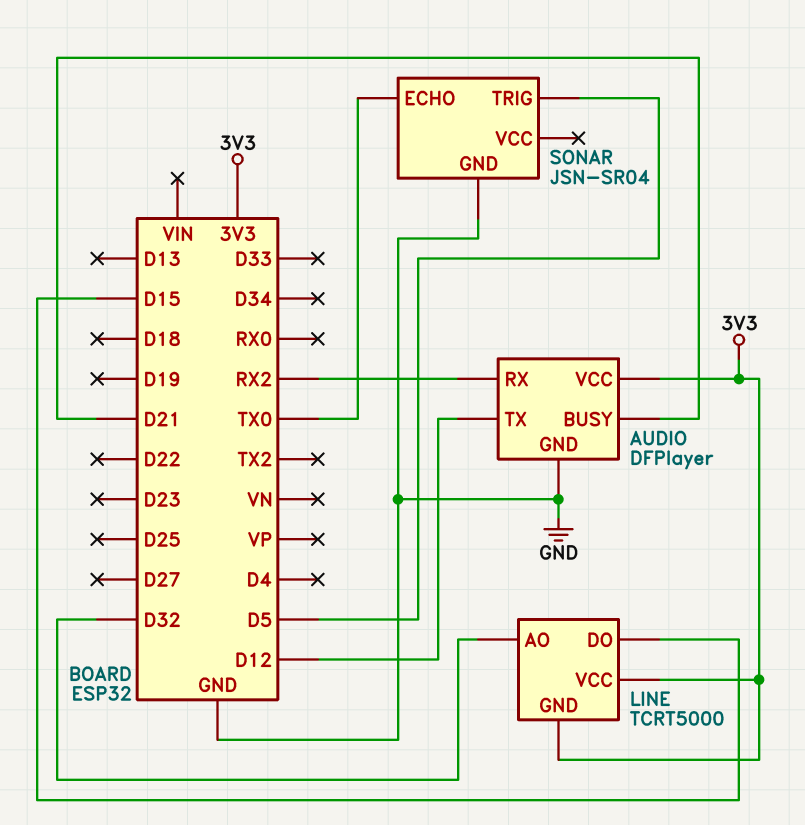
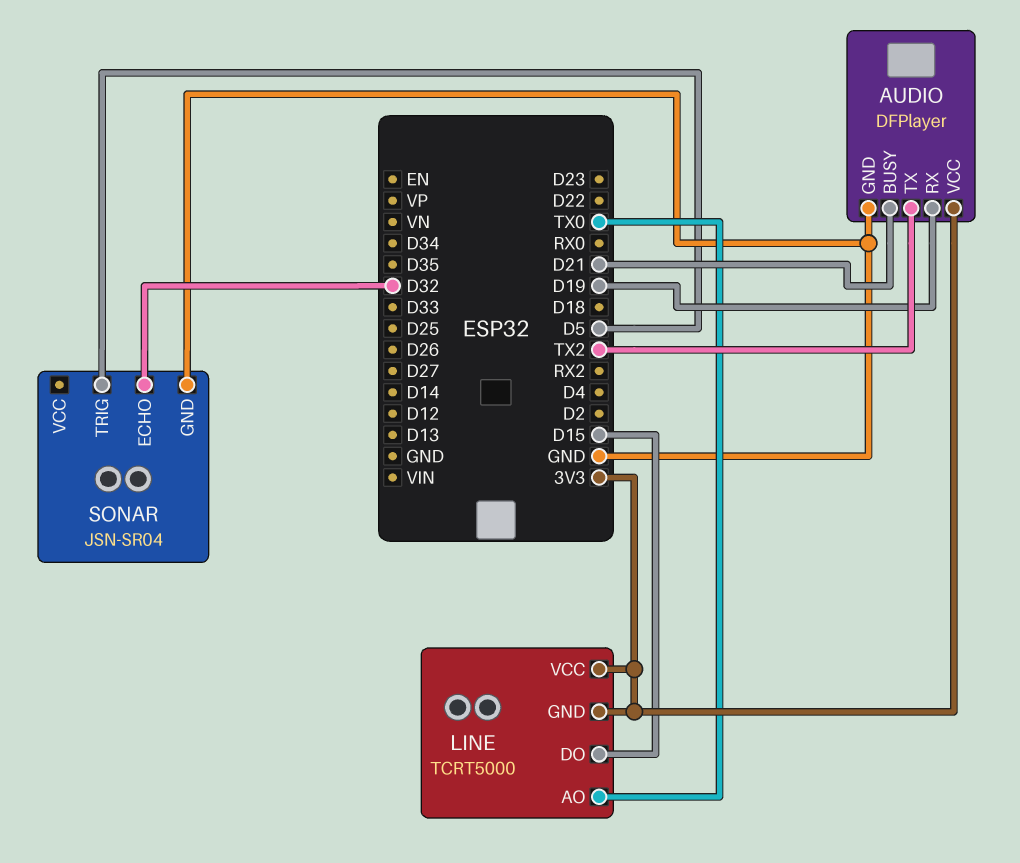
AUDIO pin RX: RX2 -> D19
AUDIO pin TX: D12 -> TX2
LINE pin AO: D32 -> TX0
SONAR pin ECHO: TX0 -> D32

